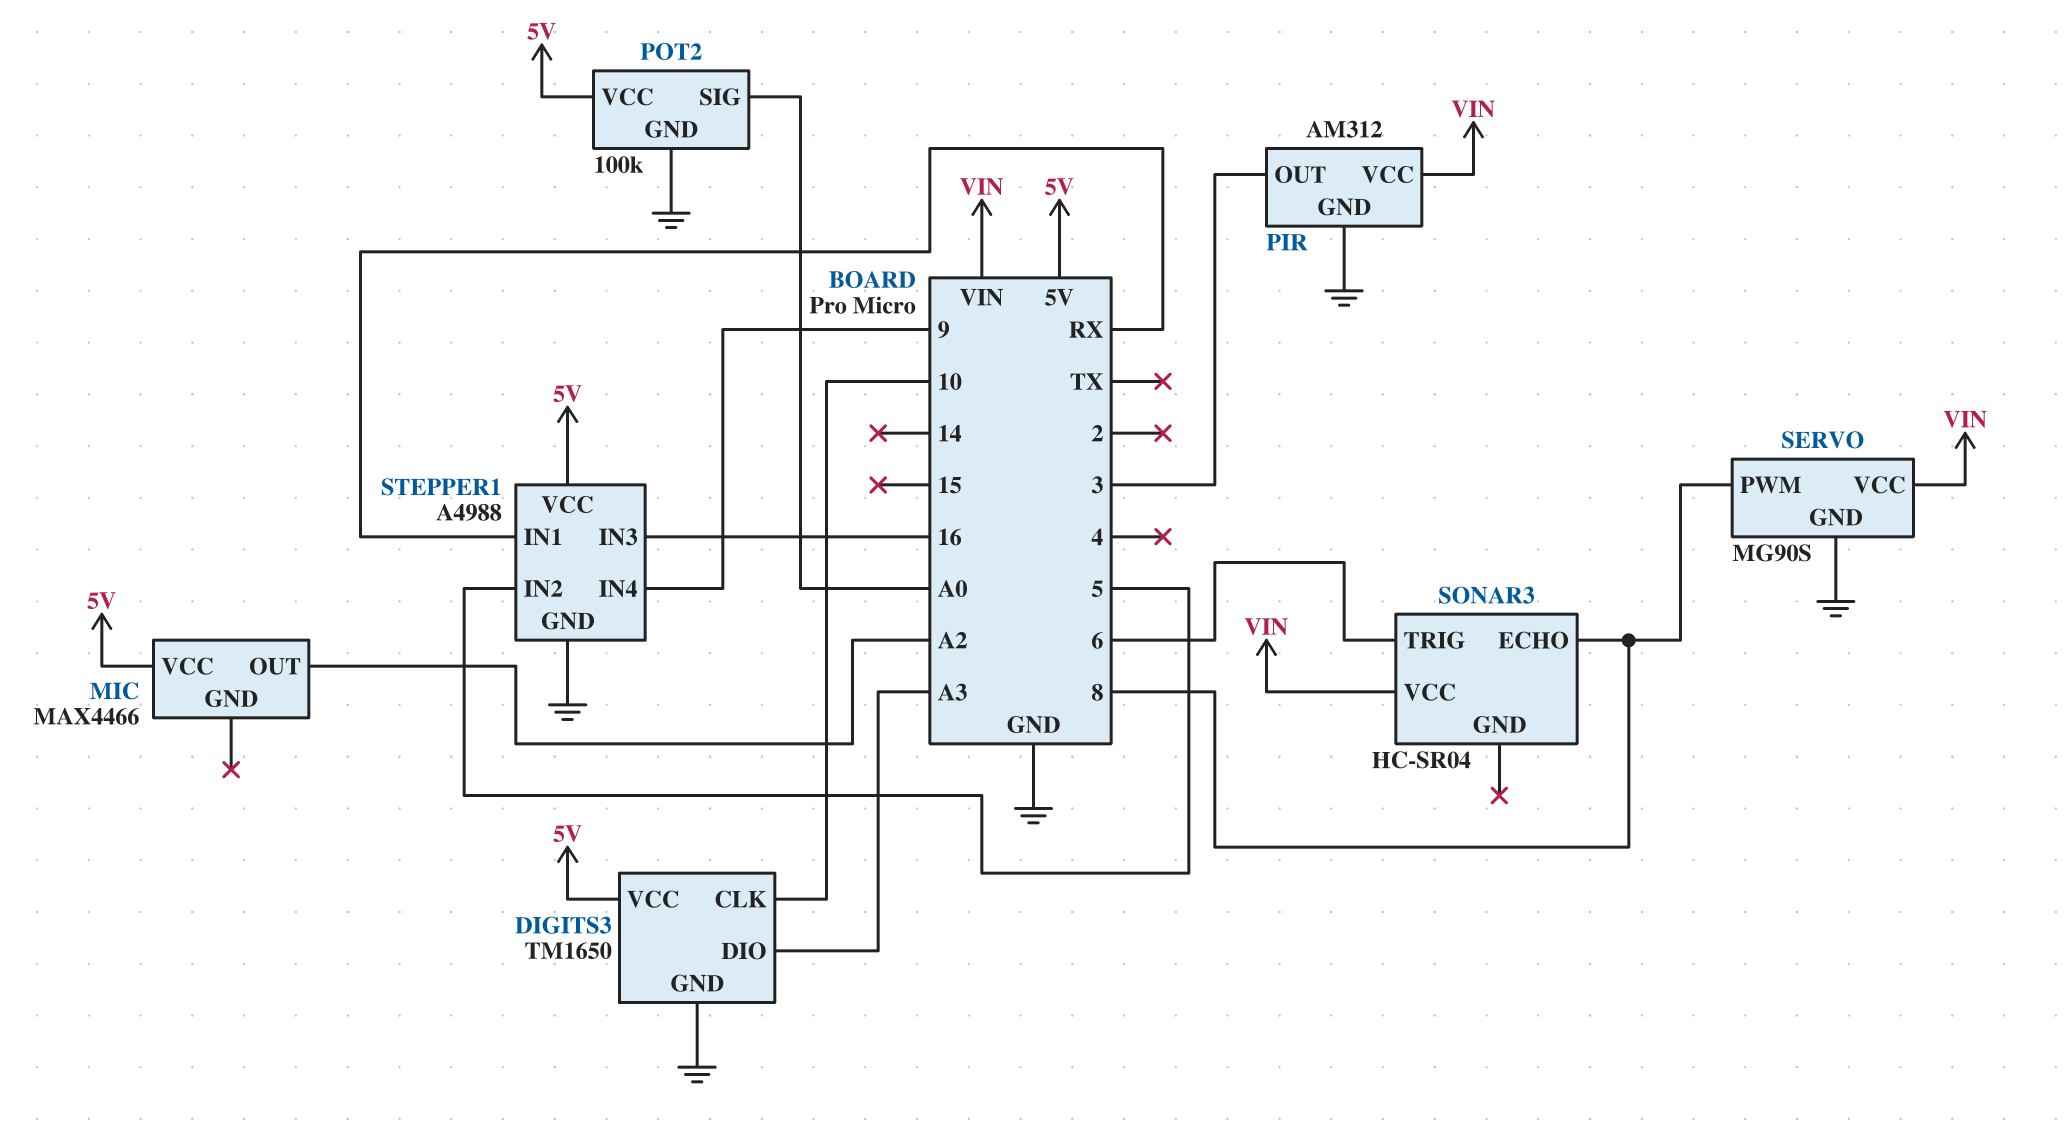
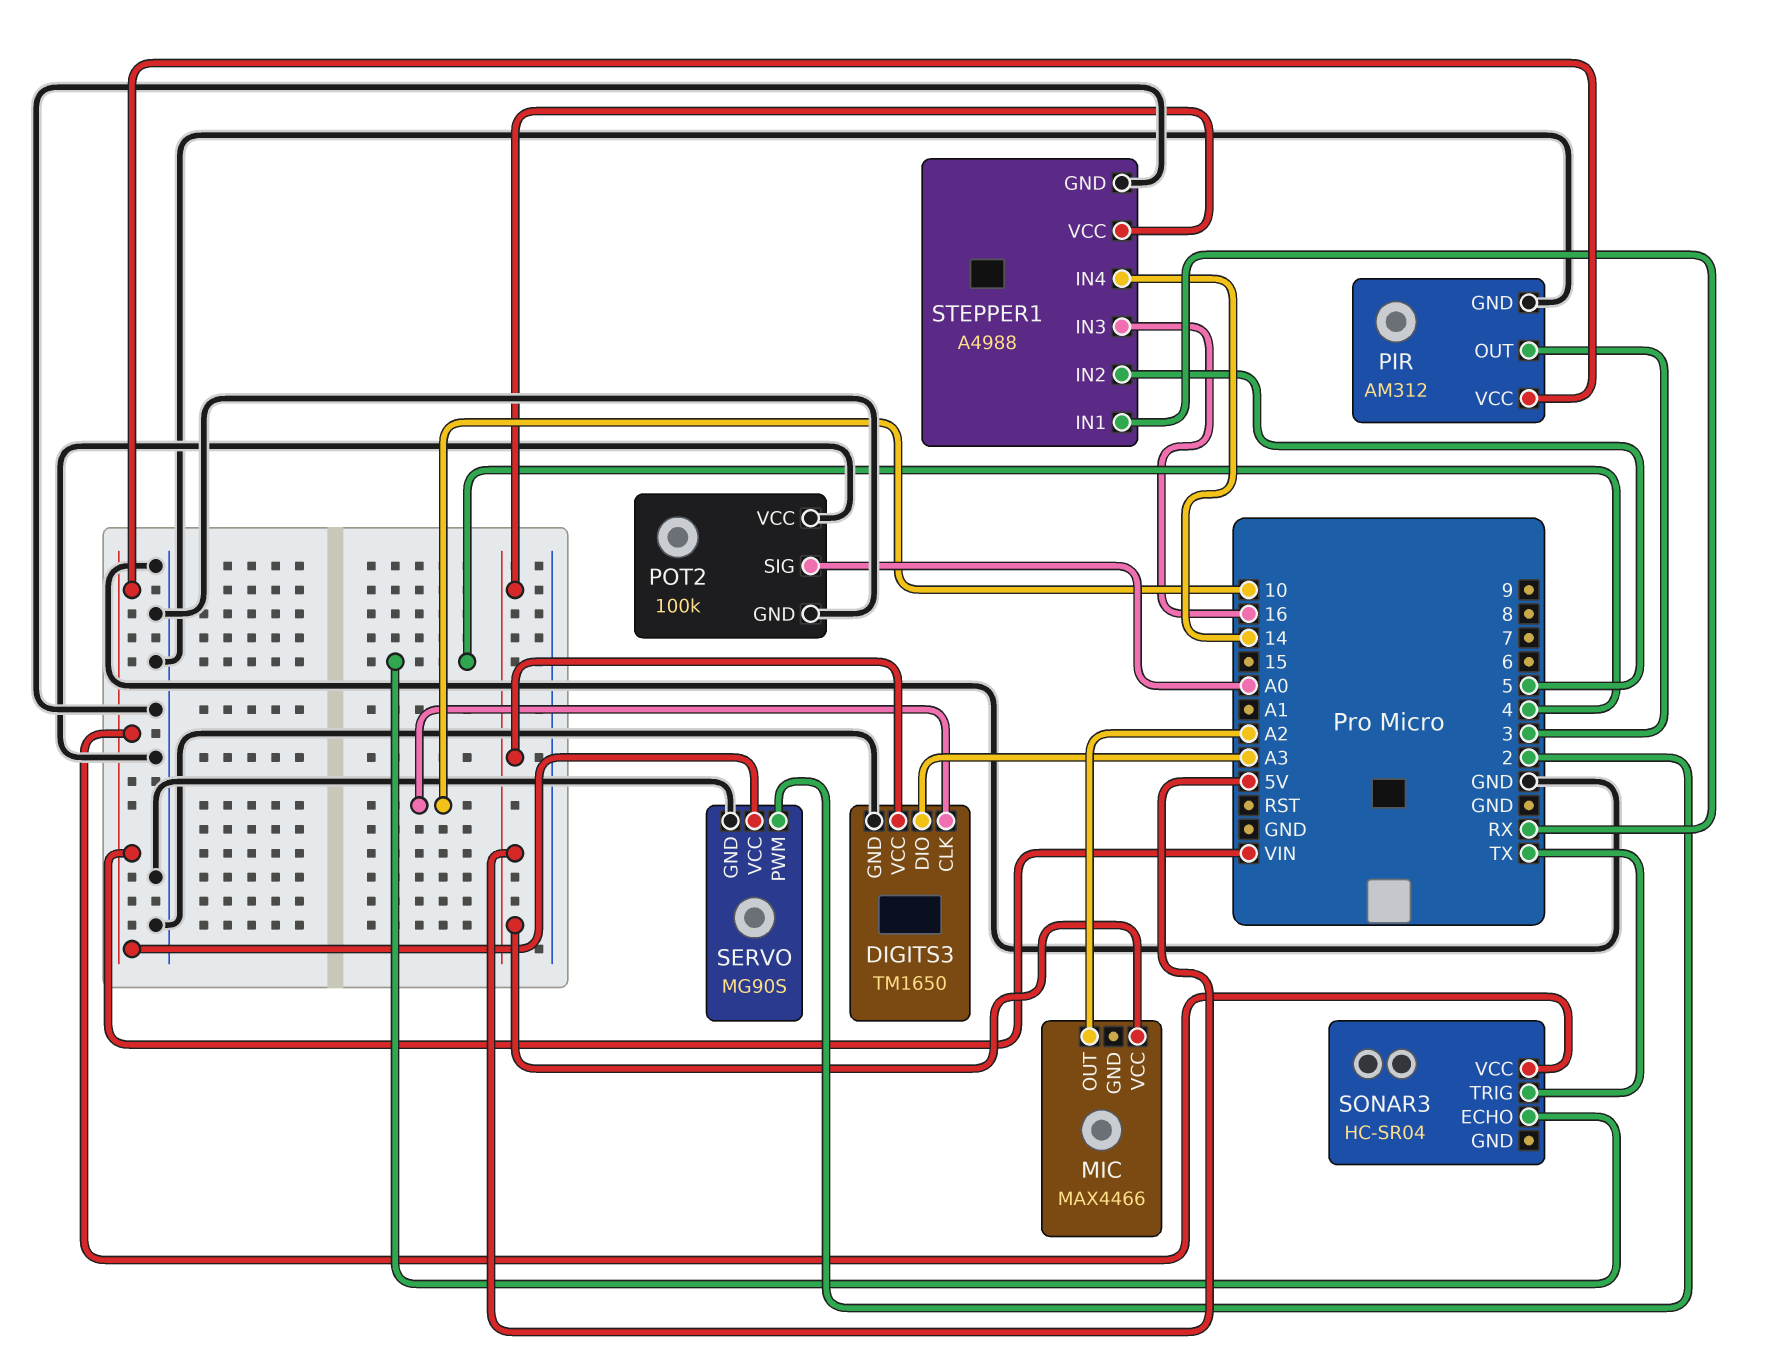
POT2 pin VCC: 5V -> GND
SERVO pin PWM: 8 -> 2
SONAR3 pin ECHO: 8 -> 4
SONAR3 pin TRIG: 6 -> TX
STEPPER1 pin IN4: 9 -> 14

